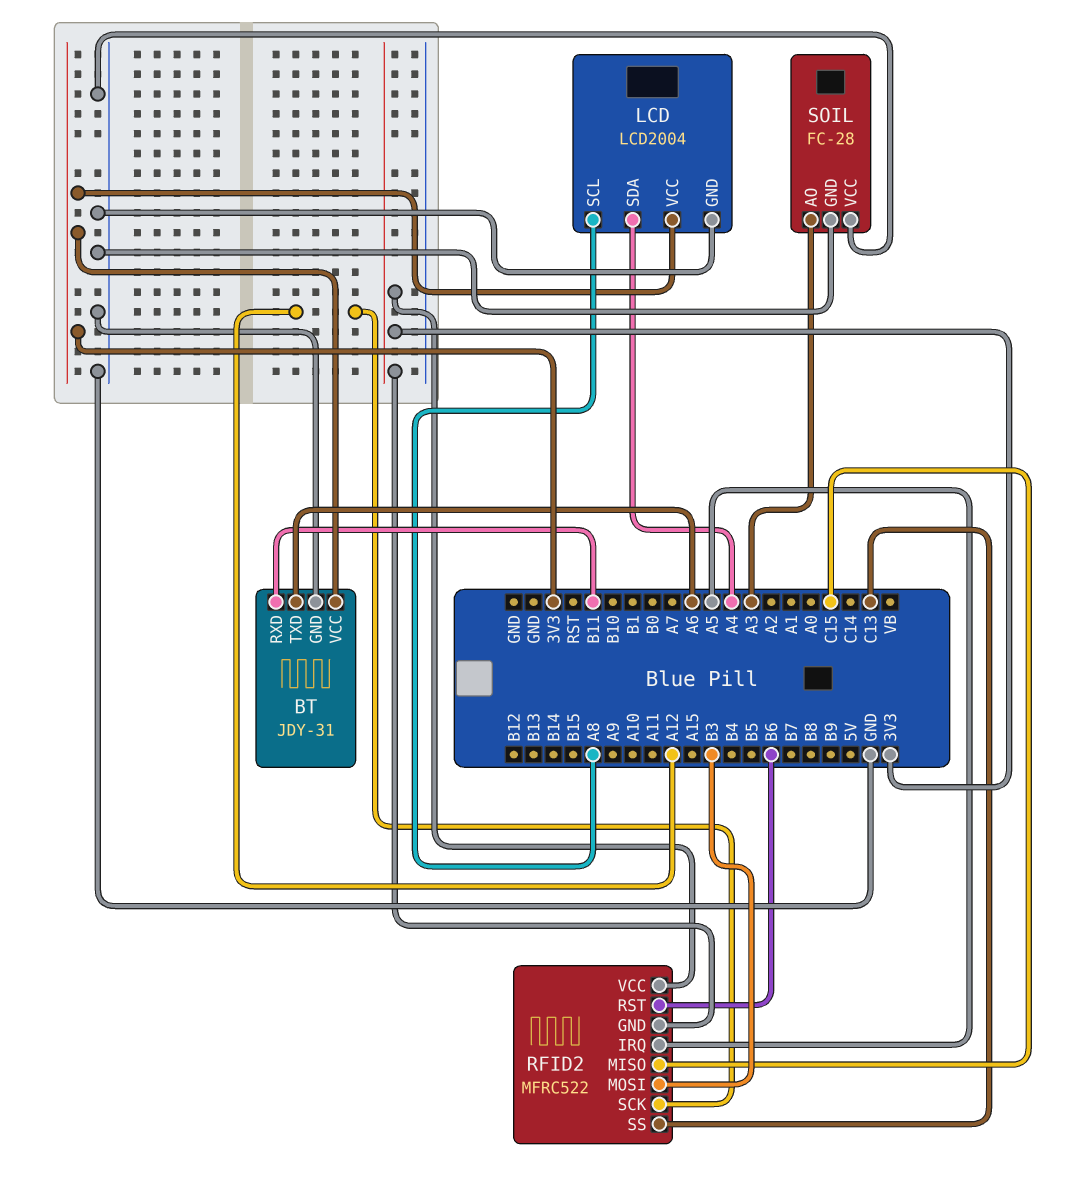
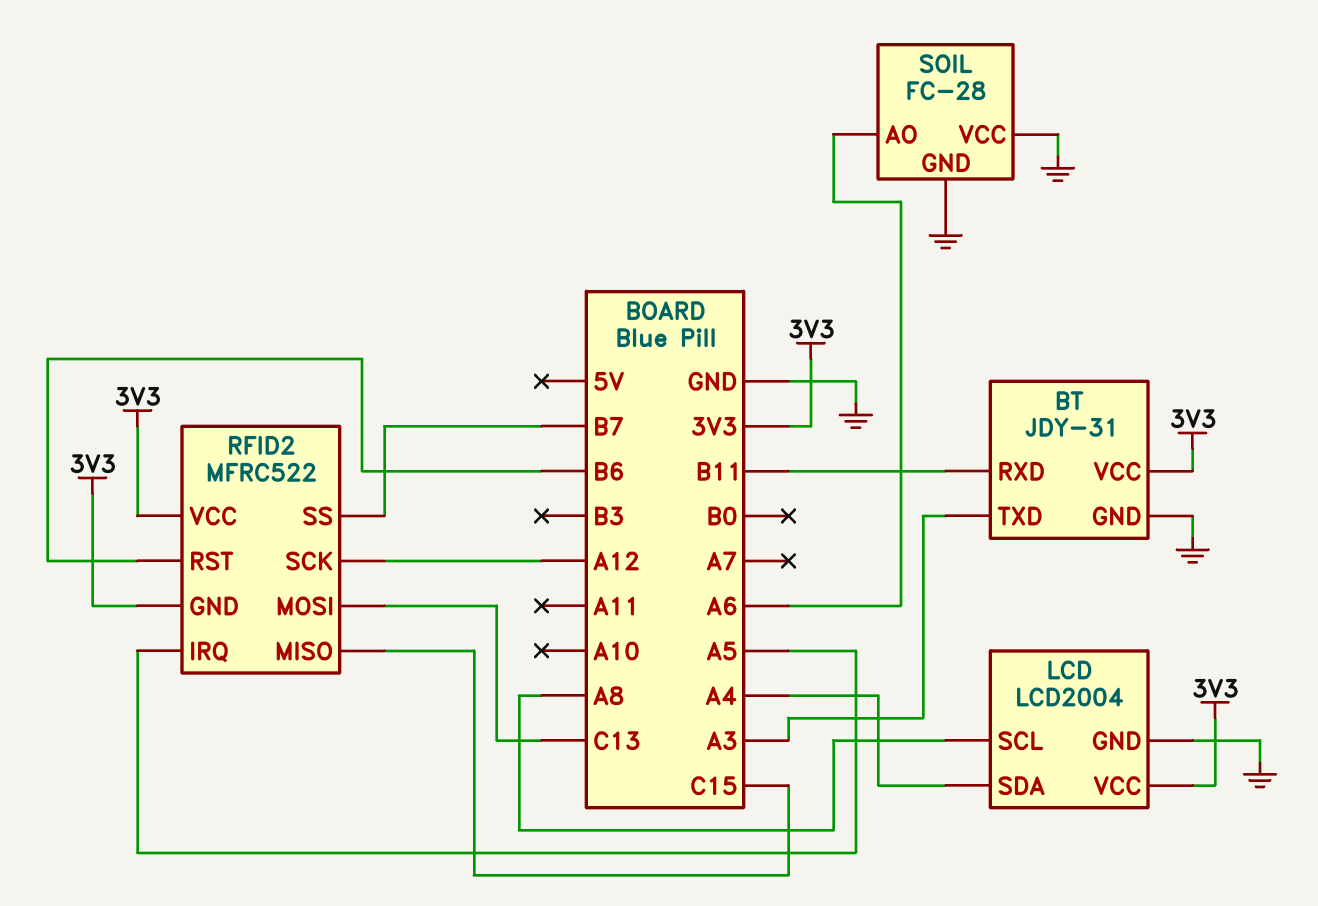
BT pin TXD: A6 -> A3
RFID2 pin MOSI: B3 -> C13
RFID2 pin SS: C13 -> B7
SOIL pin AO: A3 -> A6

